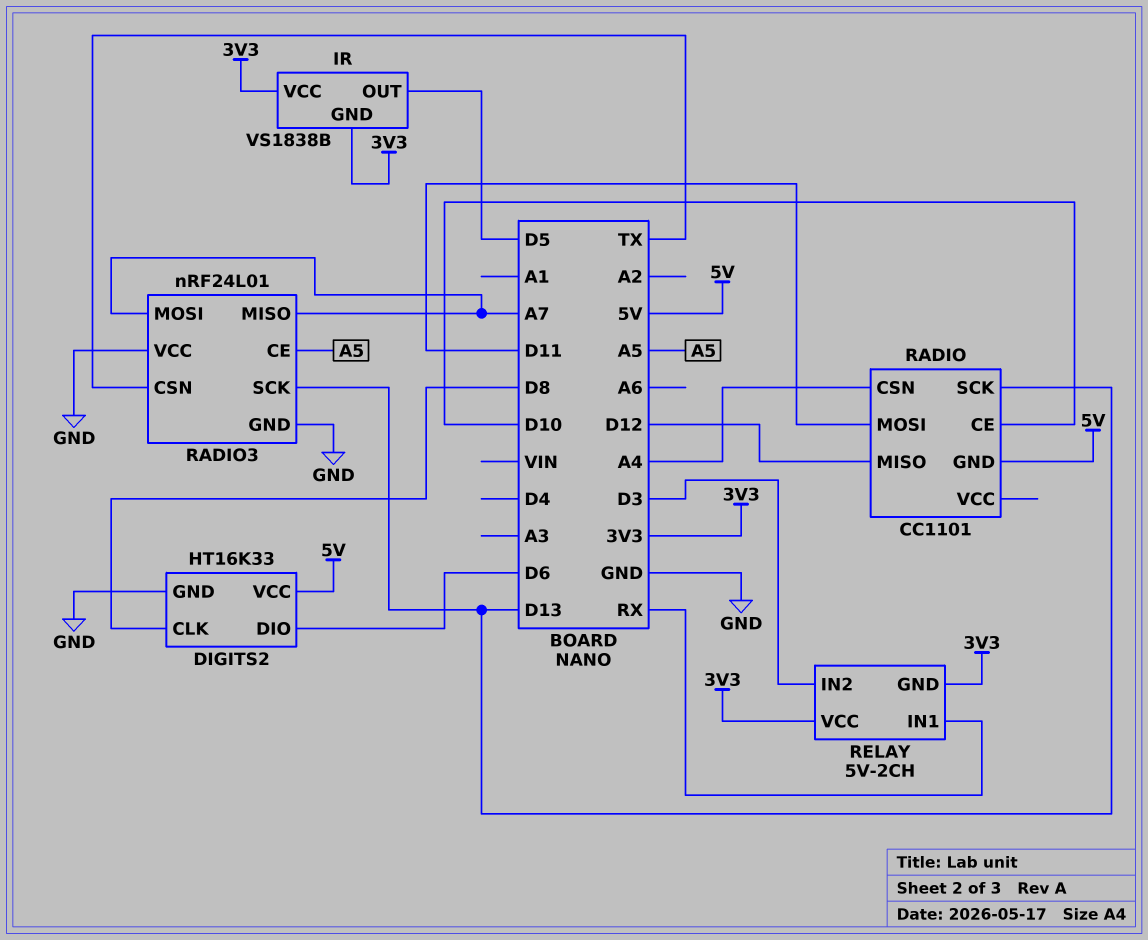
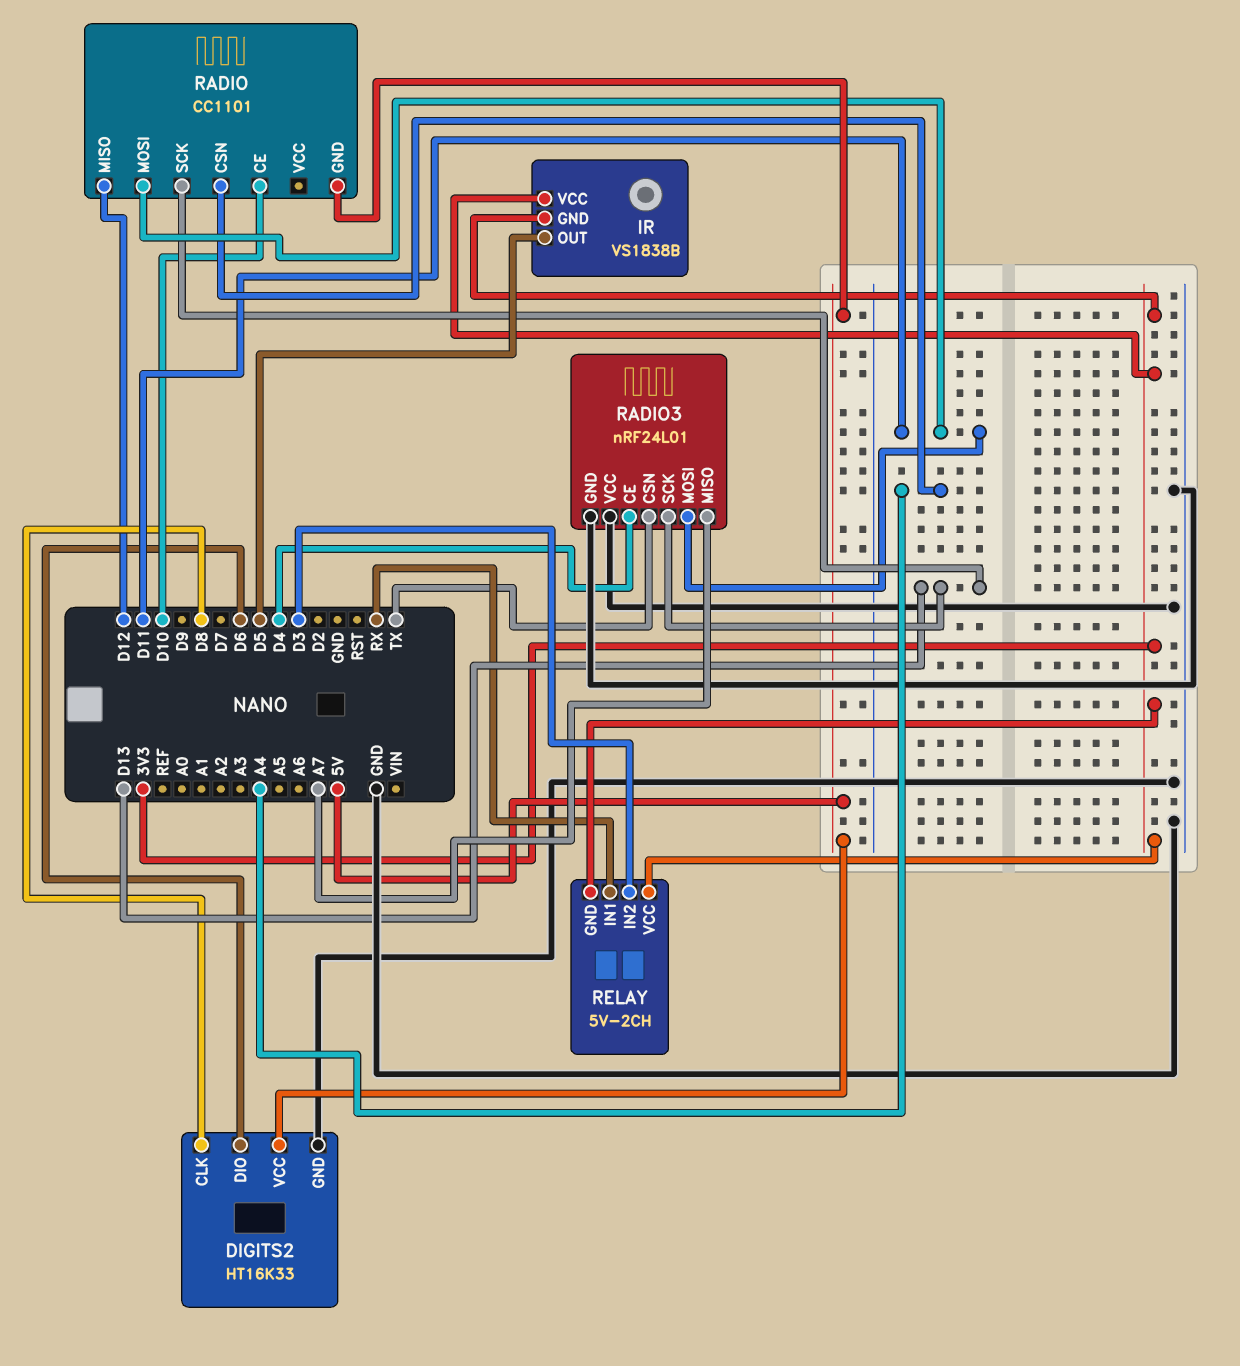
RADIO3 pin CE: A5 -> D4
RADIO3 pin MOSI: A7 -> D11

